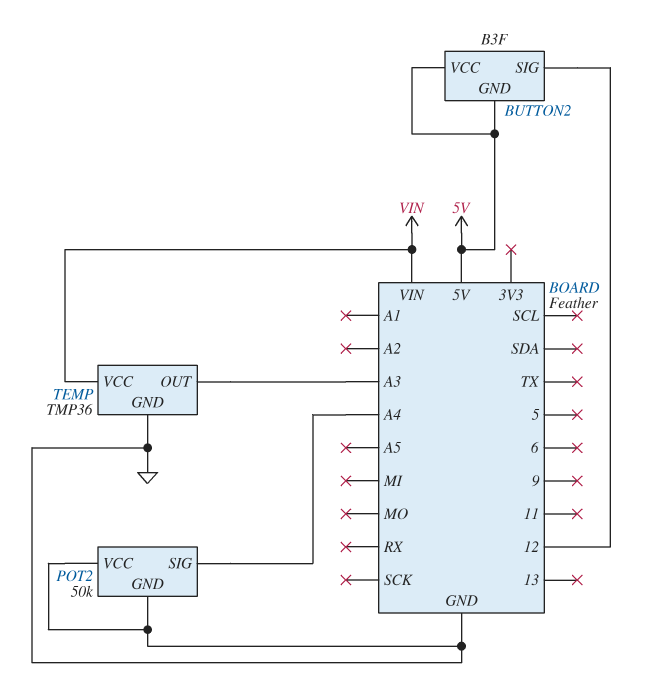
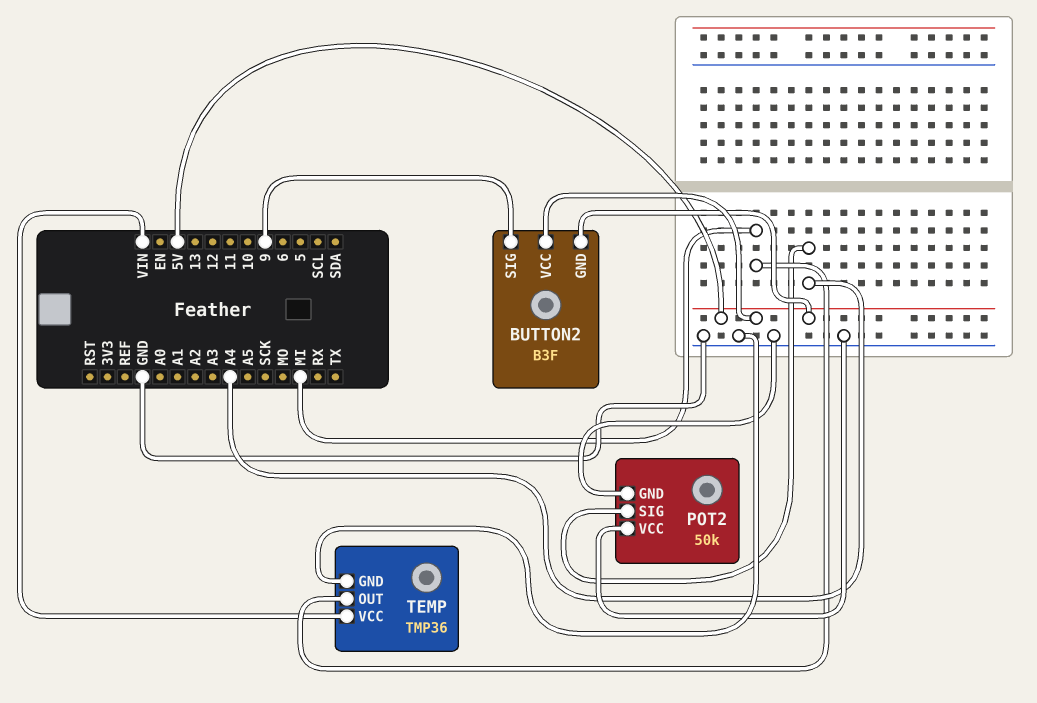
BUTTON2 pin SIG: 12 -> 9
TEMP pin OUT: A3 -> MI

